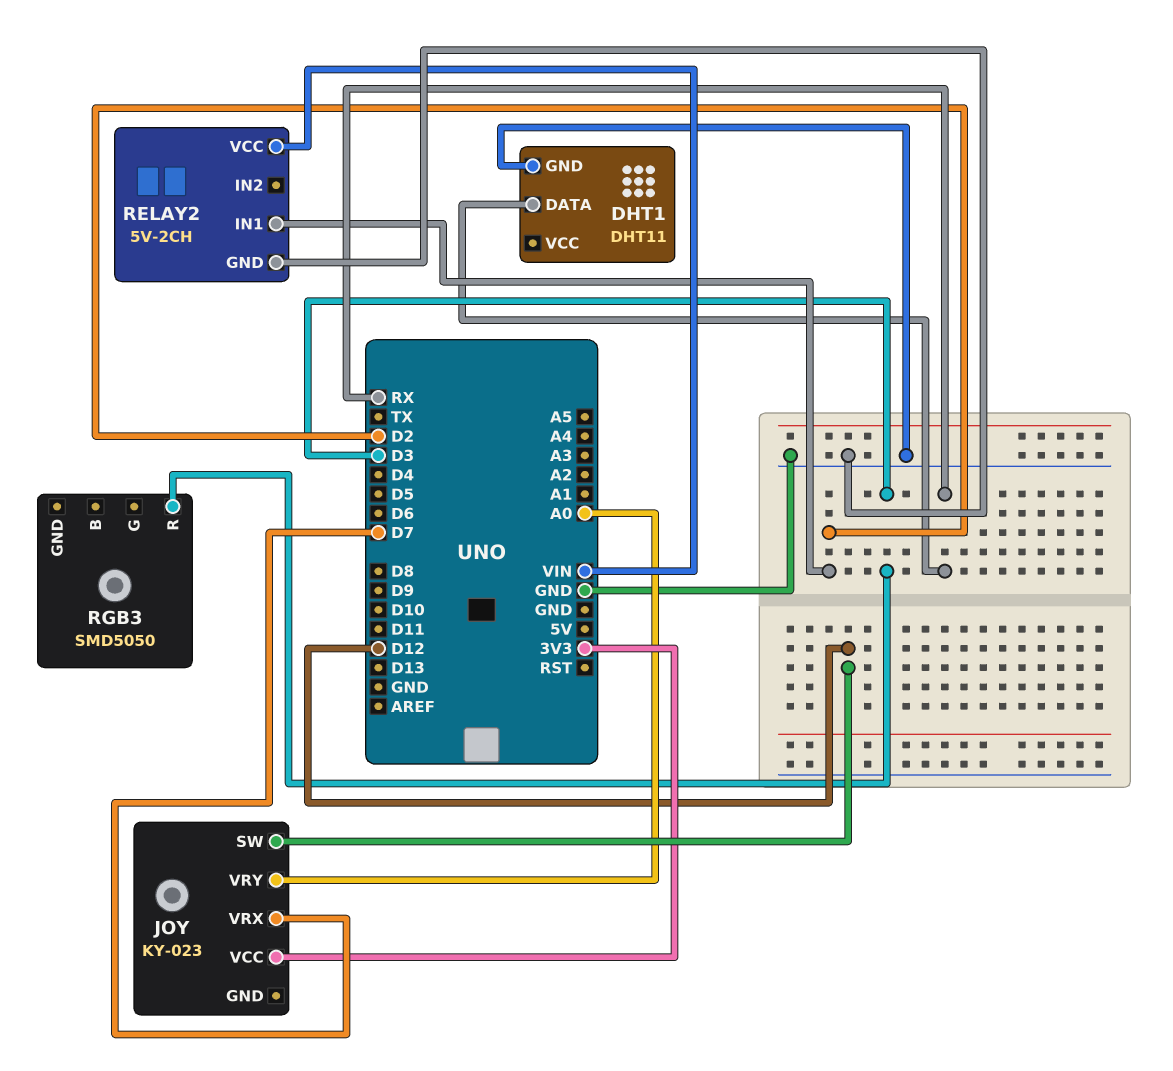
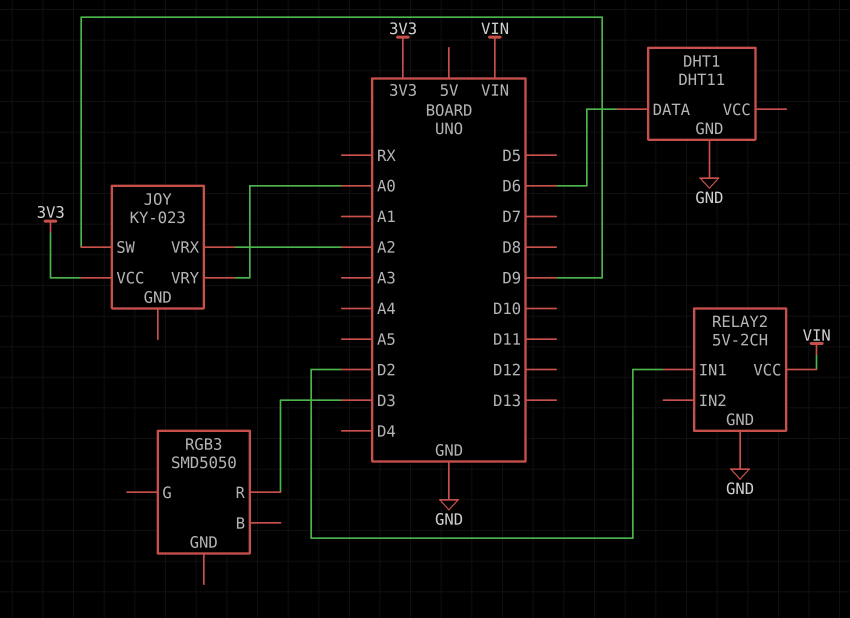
DHT1 pin DATA: RX -> D6
JOY pin SW: D12 -> D9
JOY pin VRX: D7 -> A2

